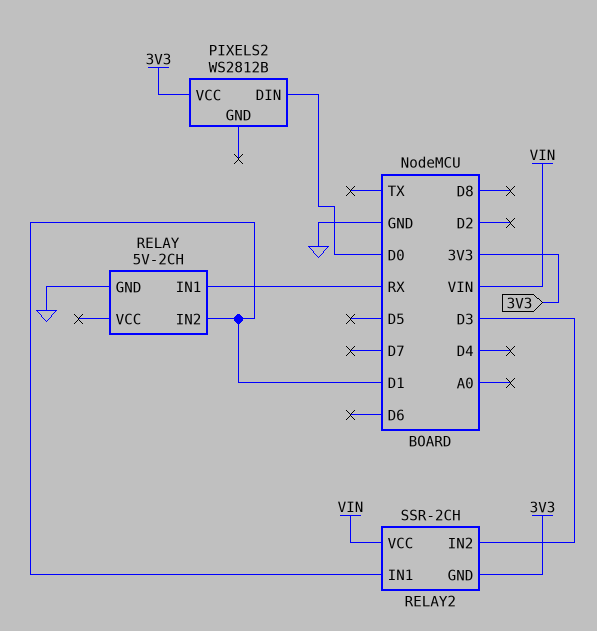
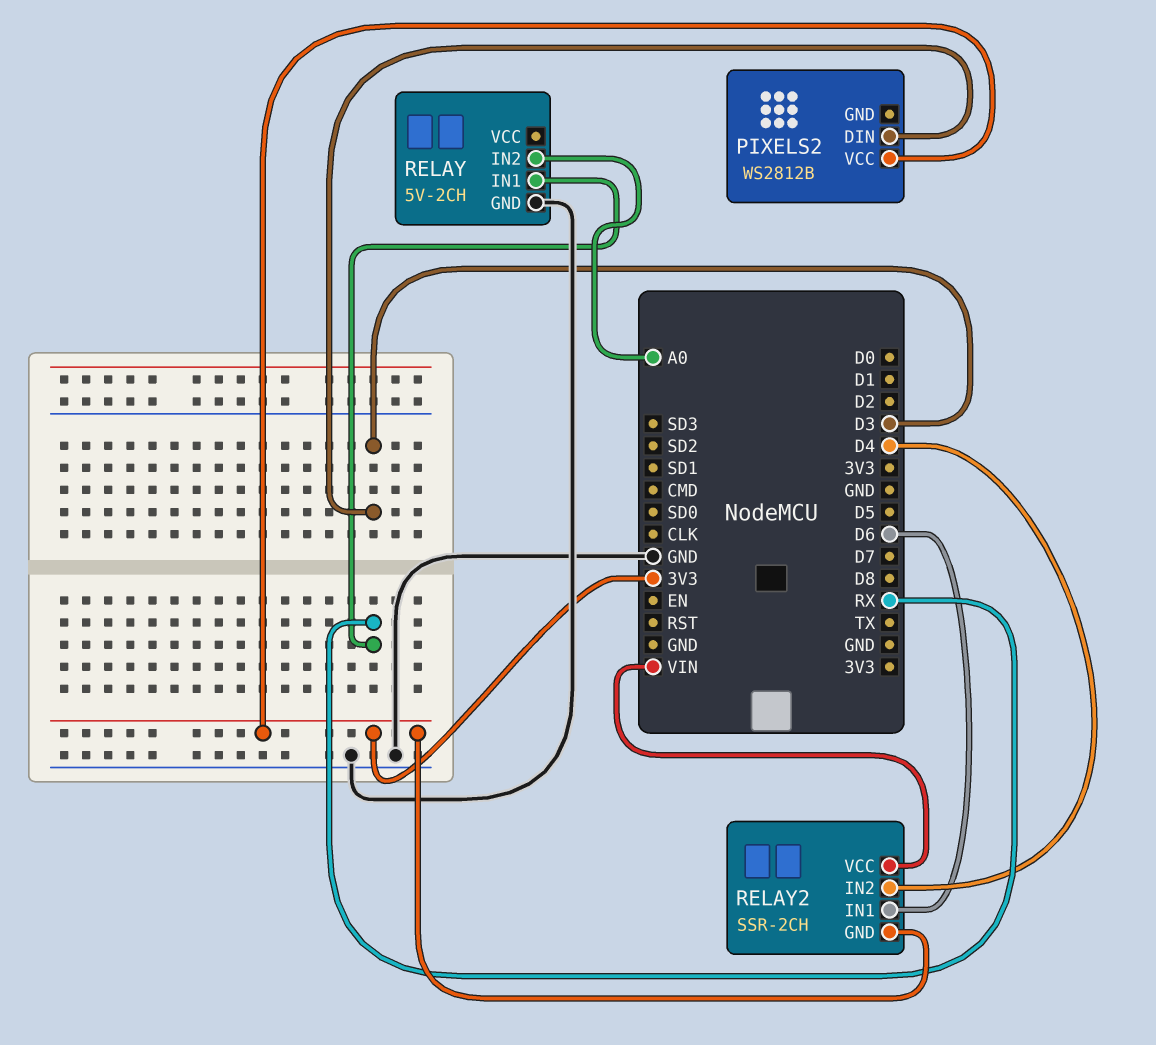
PIXELS2 pin DIN: D0 -> D3
RELAY pin IN2: D1 -> A0
RELAY2 pin IN1: D1 -> D6
RELAY2 pin IN2: D3 -> D4

